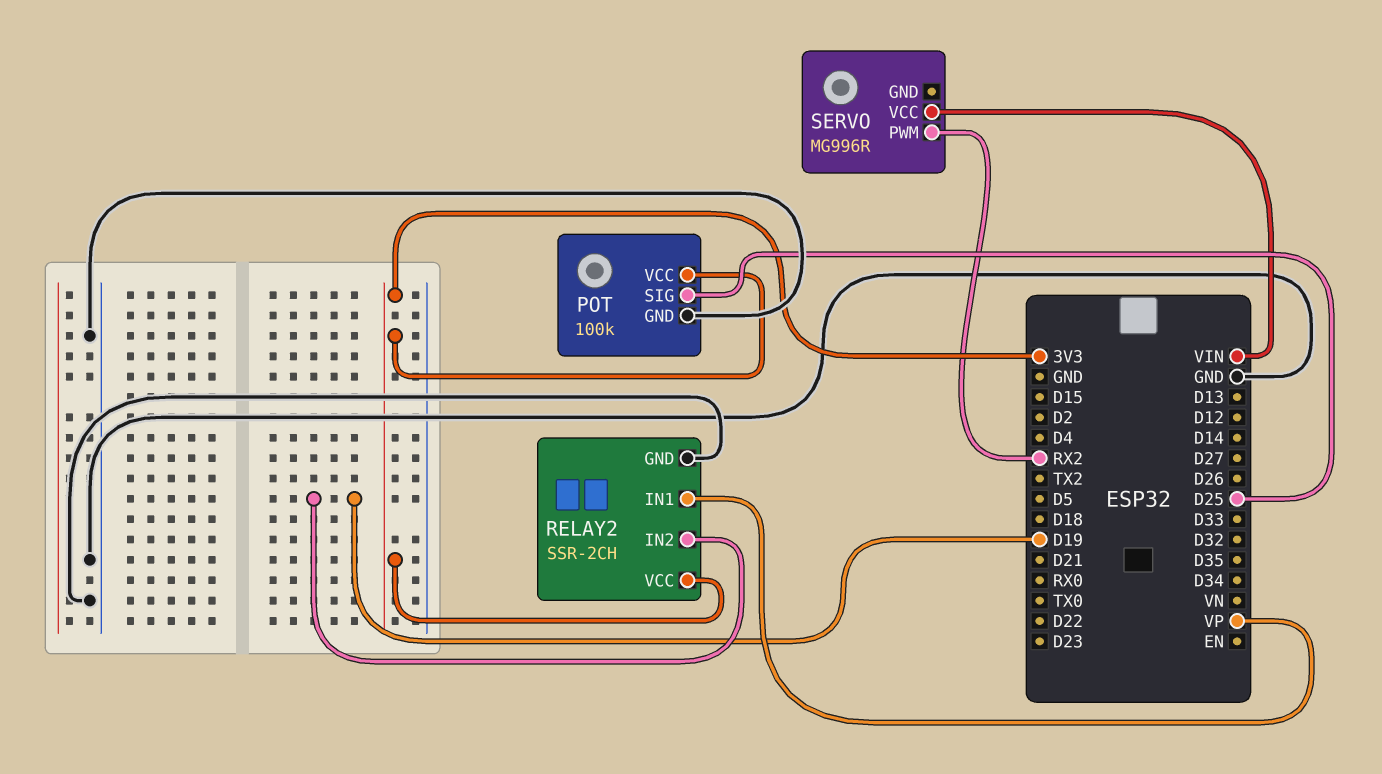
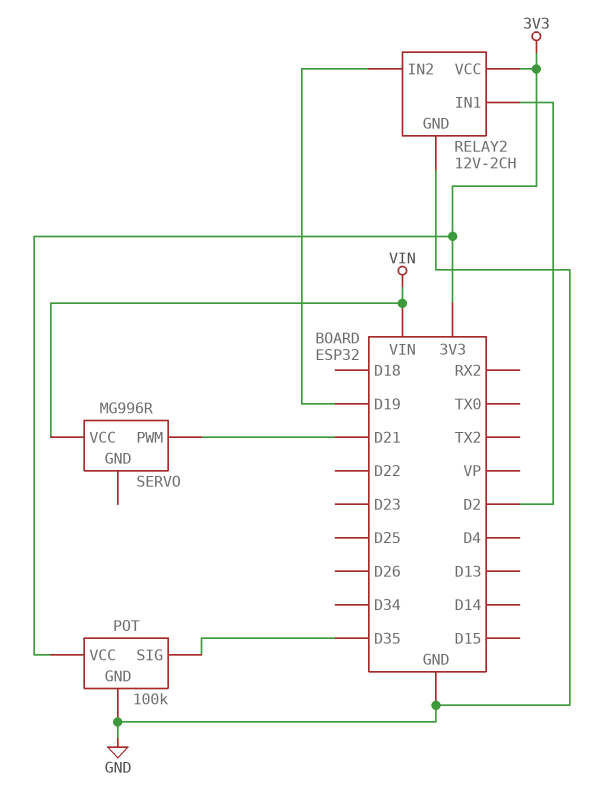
POT pin SIG: D25 -> D35
RELAY2: SSR-2CH -> 12V-2CH
RELAY2 pin IN1: VP -> D2
SERVO pin PWM: RX2 -> D21

